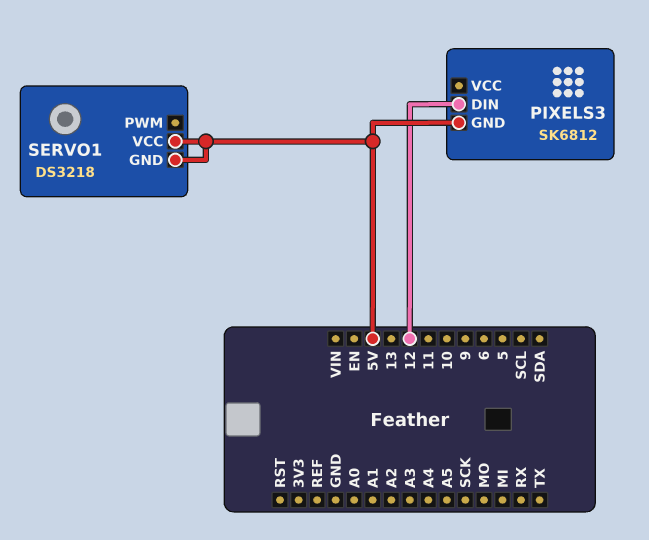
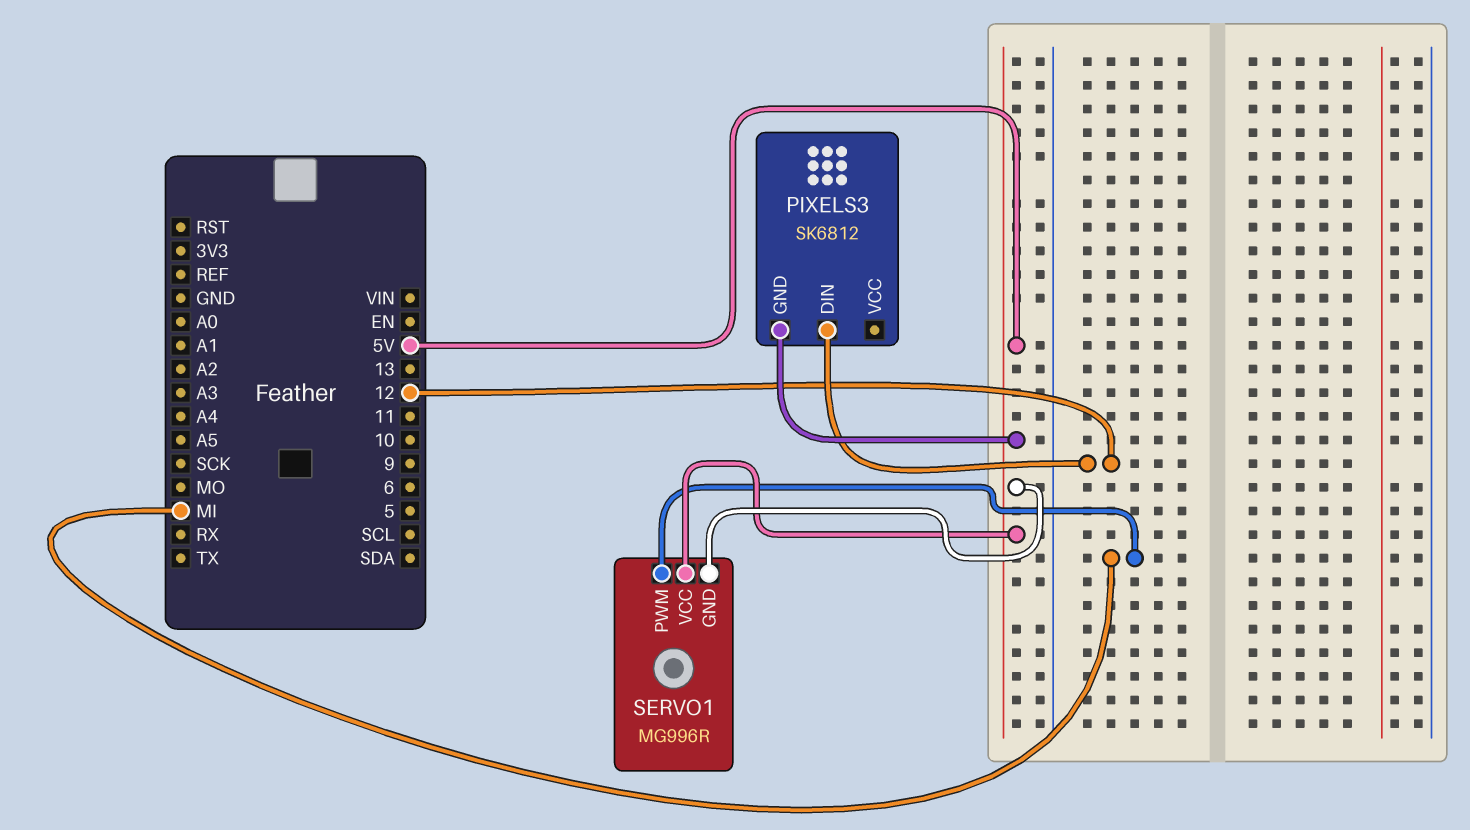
SERVO1: DS3218 -> MG996R
SERVO1 pin PWM: none -> MI

